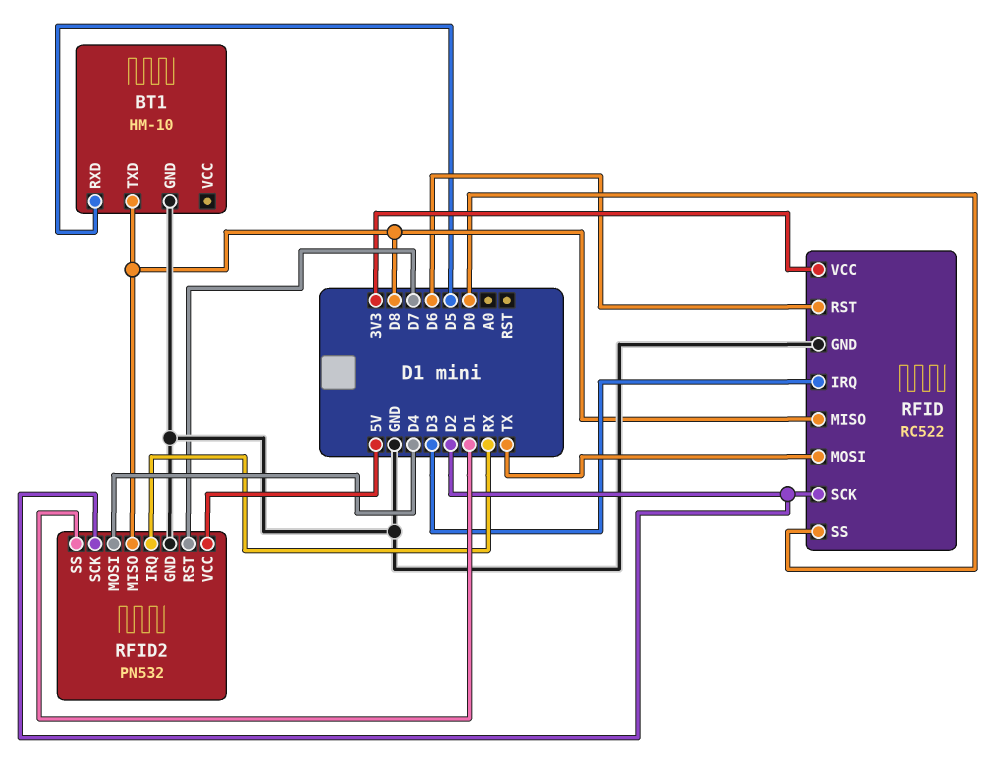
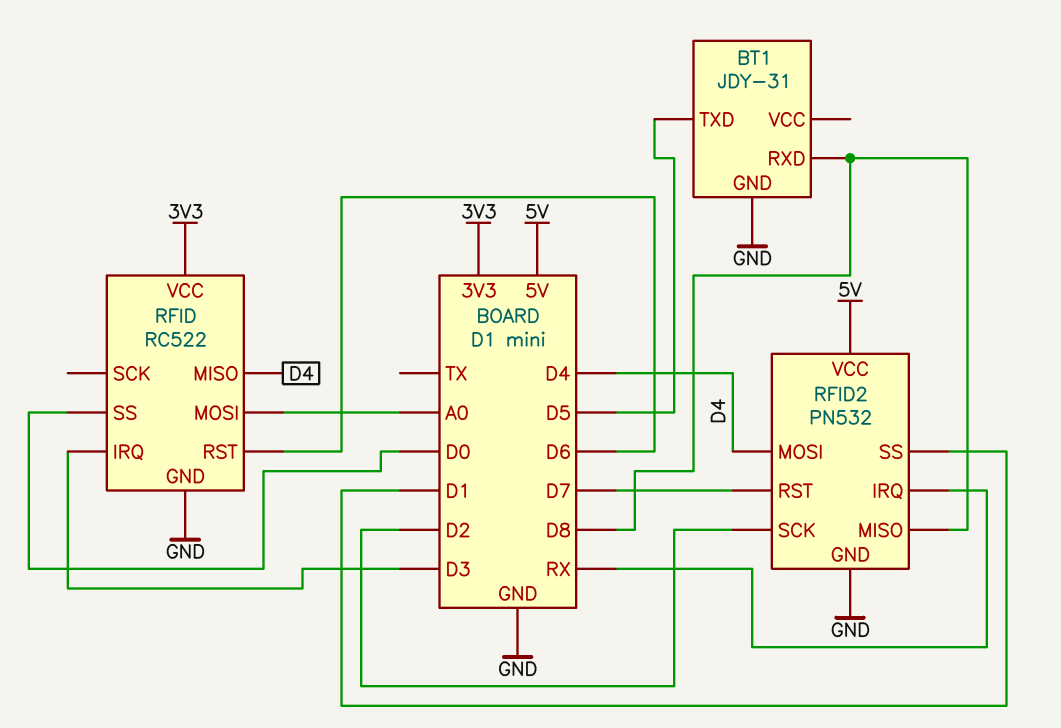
BT1: HM-10 -> JDY-31
BT1 pin RXD: D5 -> D8
BT1 pin TXD: D8 -> D5
RFID pin MISO: D8 -> D4
RFID pin MOSI: TX -> A0
RFID pin SCK: D2 -> none

